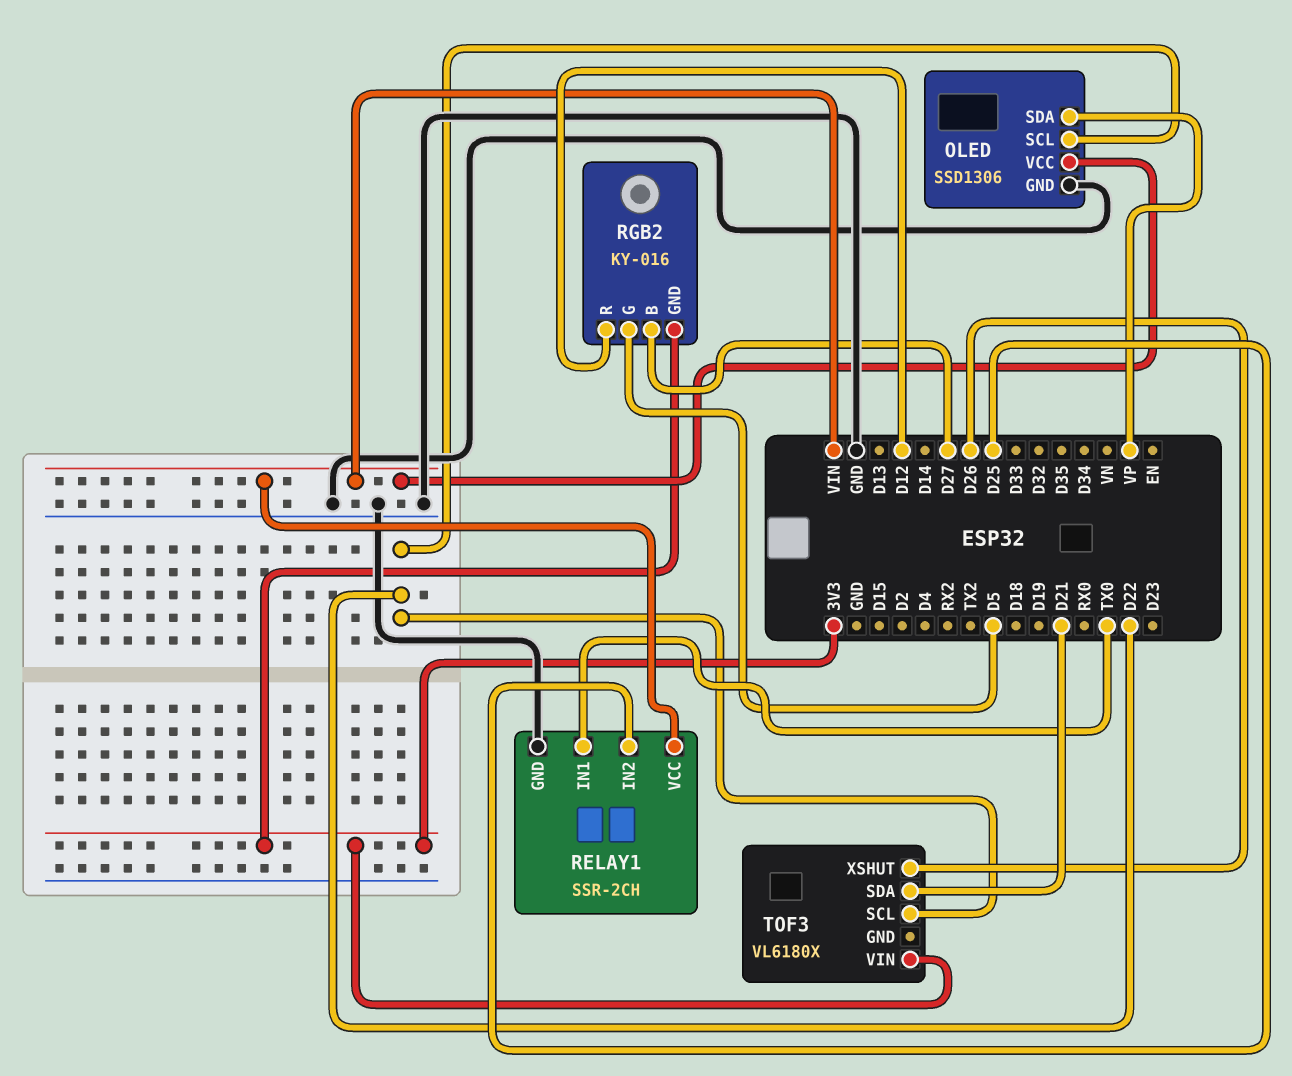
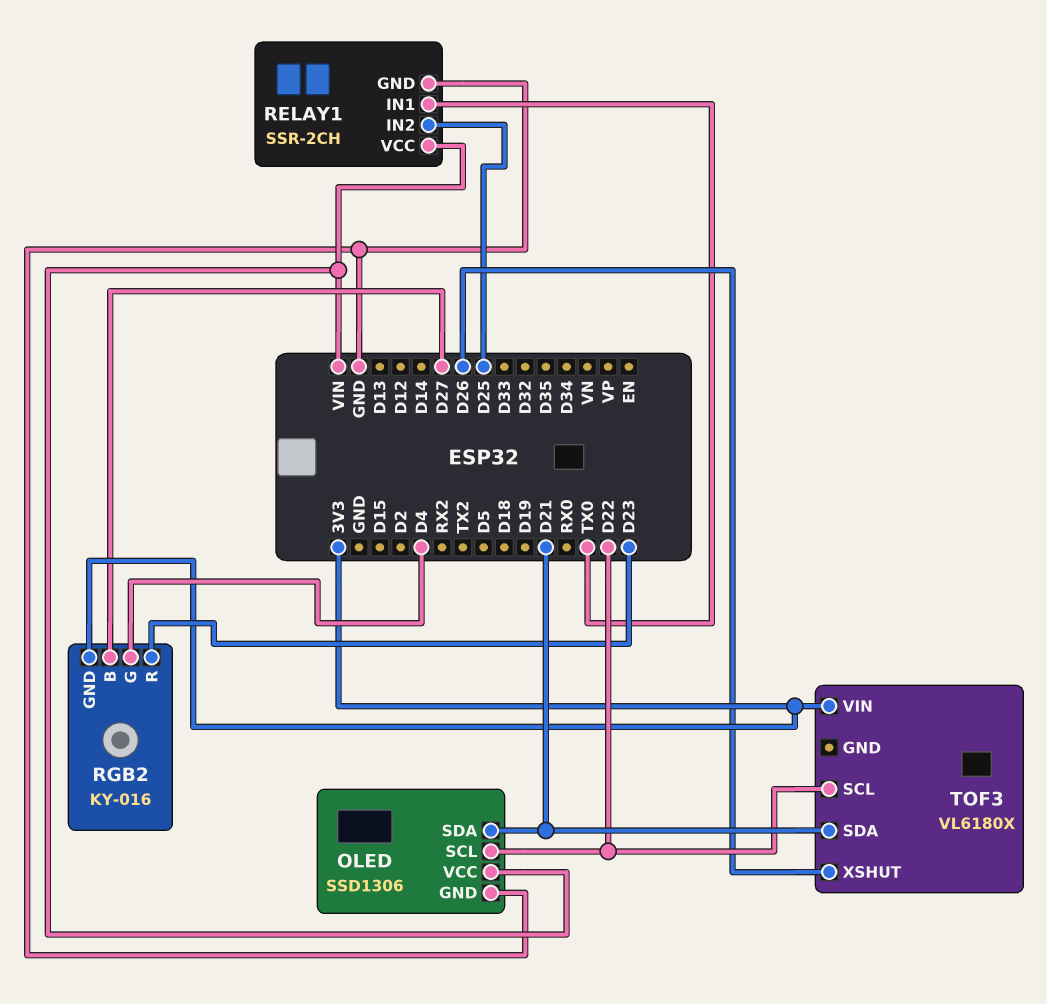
OLED pin SDA: VP -> D21
RGB2 pin G: D5 -> D4
RGB2 pin R: D12 -> D23

